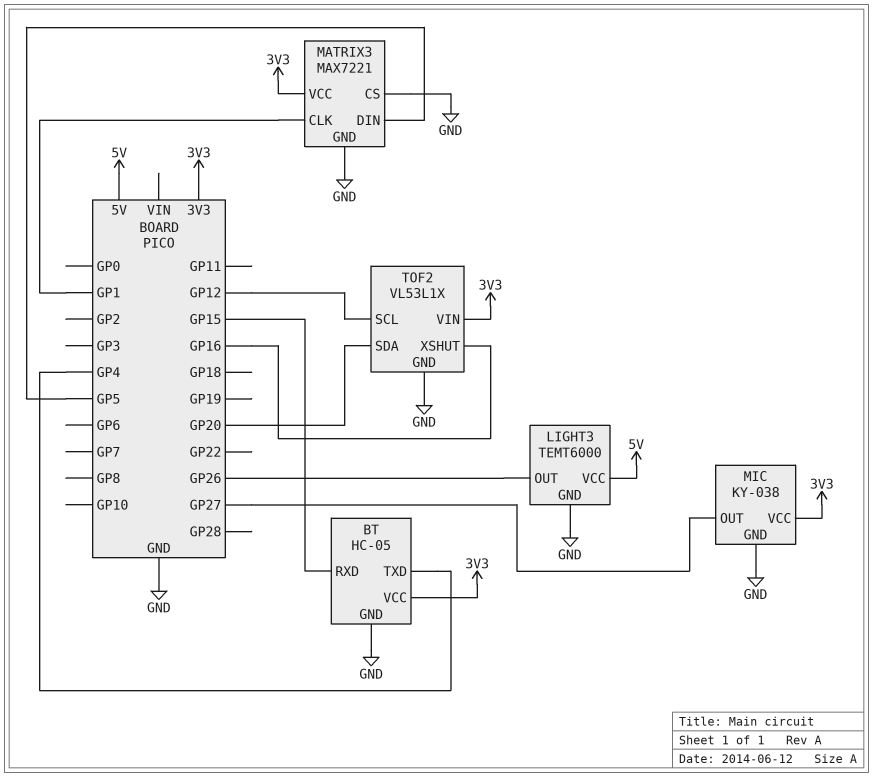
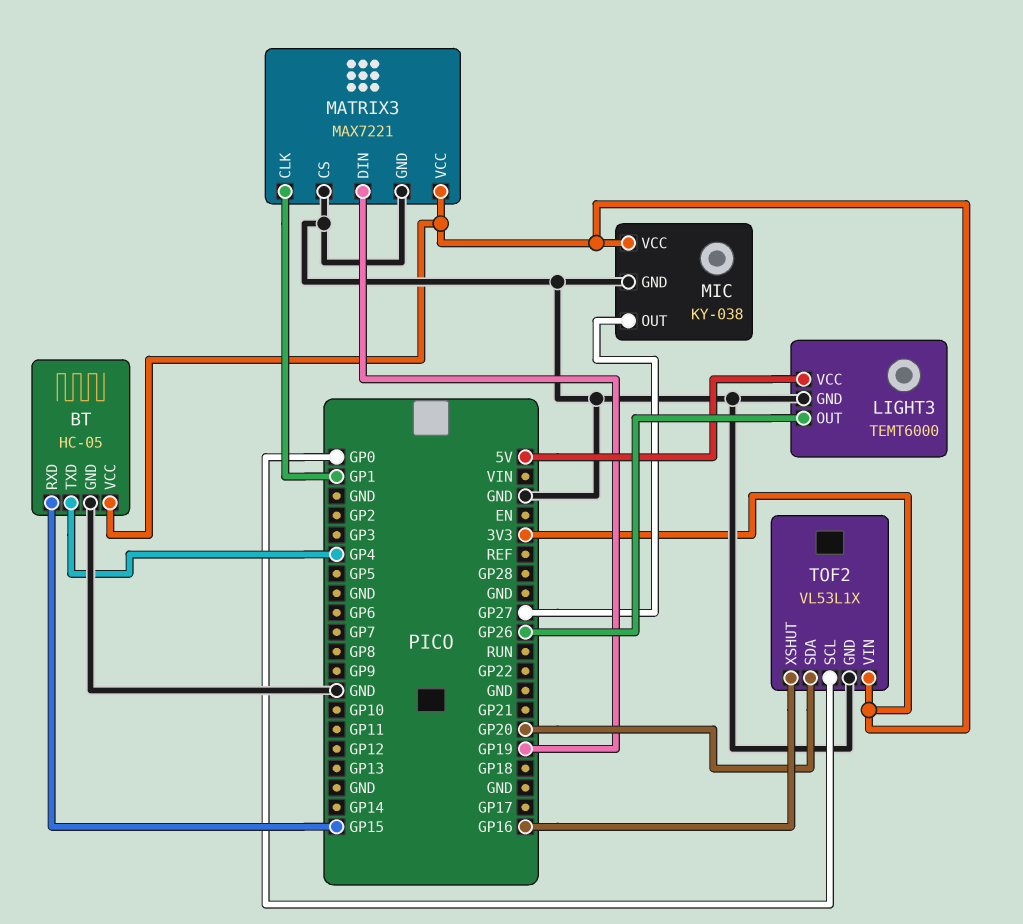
MATRIX3 pin DIN: GP5 -> GP19
TOF2 pin SCL: GP12 -> GP0

